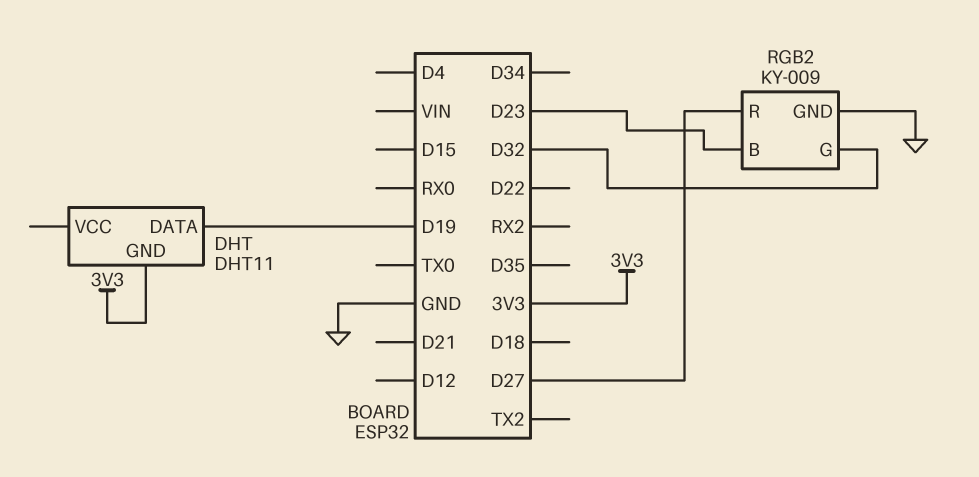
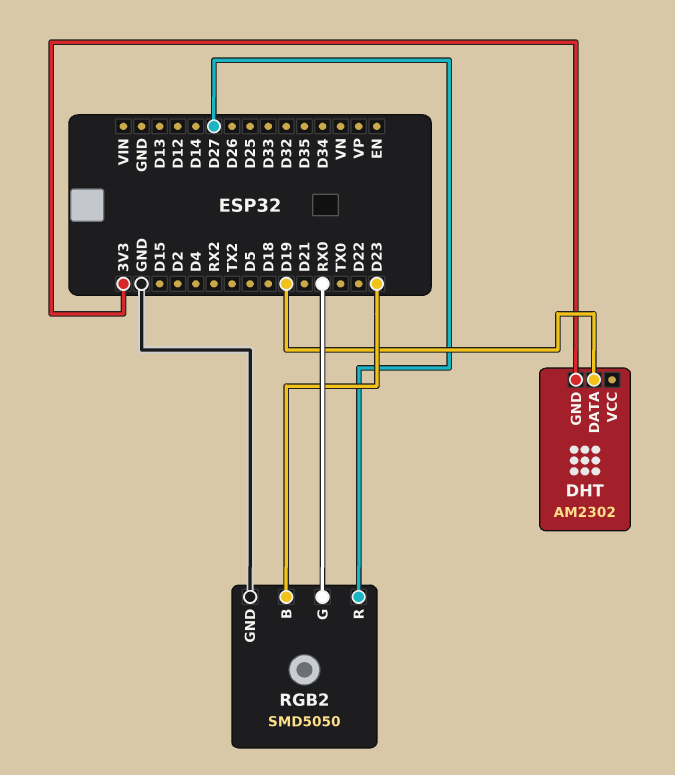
DHT: DHT11 -> AM2302
RGB2: KY-009 -> SMD5050
RGB2 pin G: D32 -> RX0

